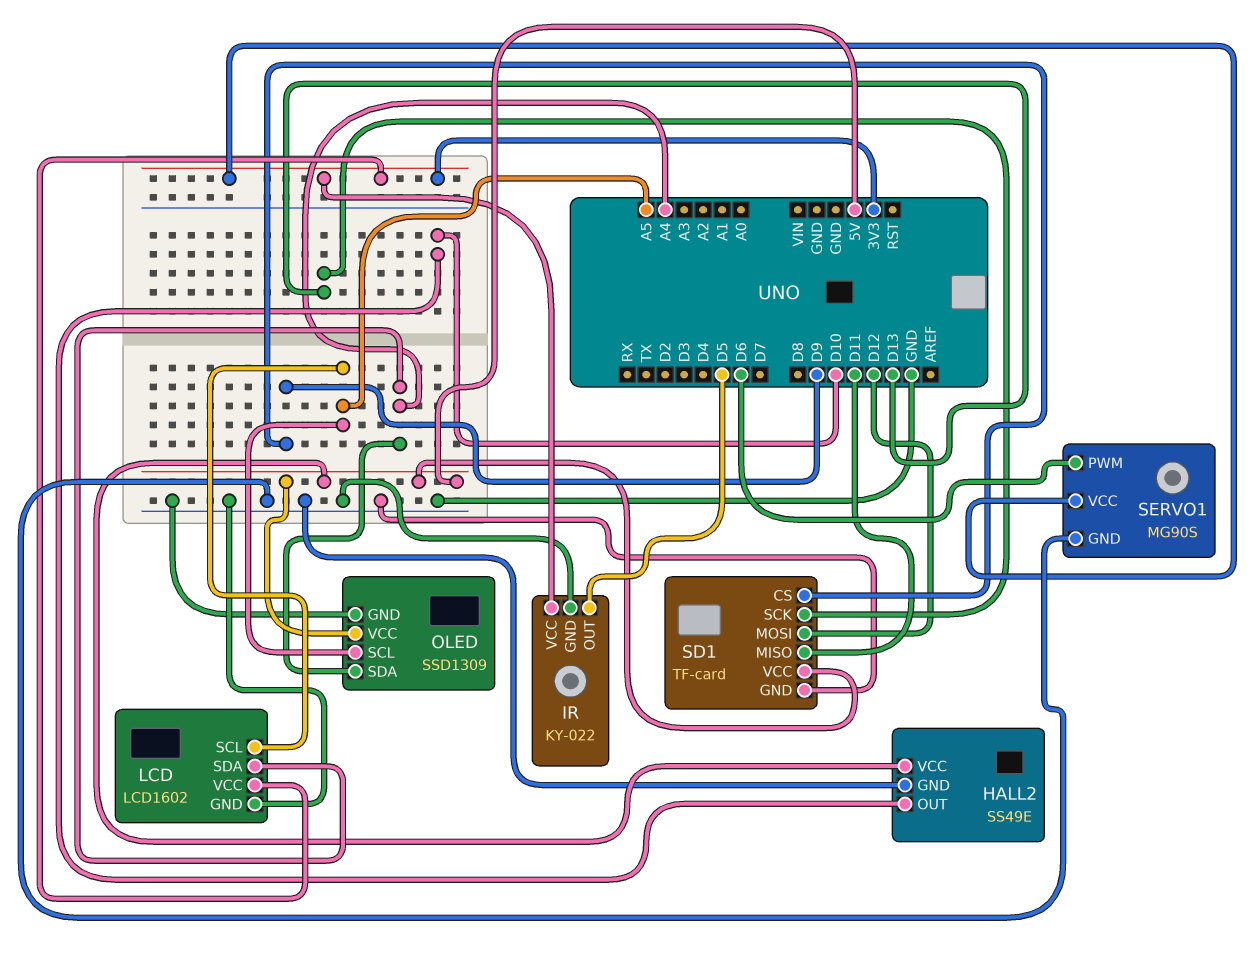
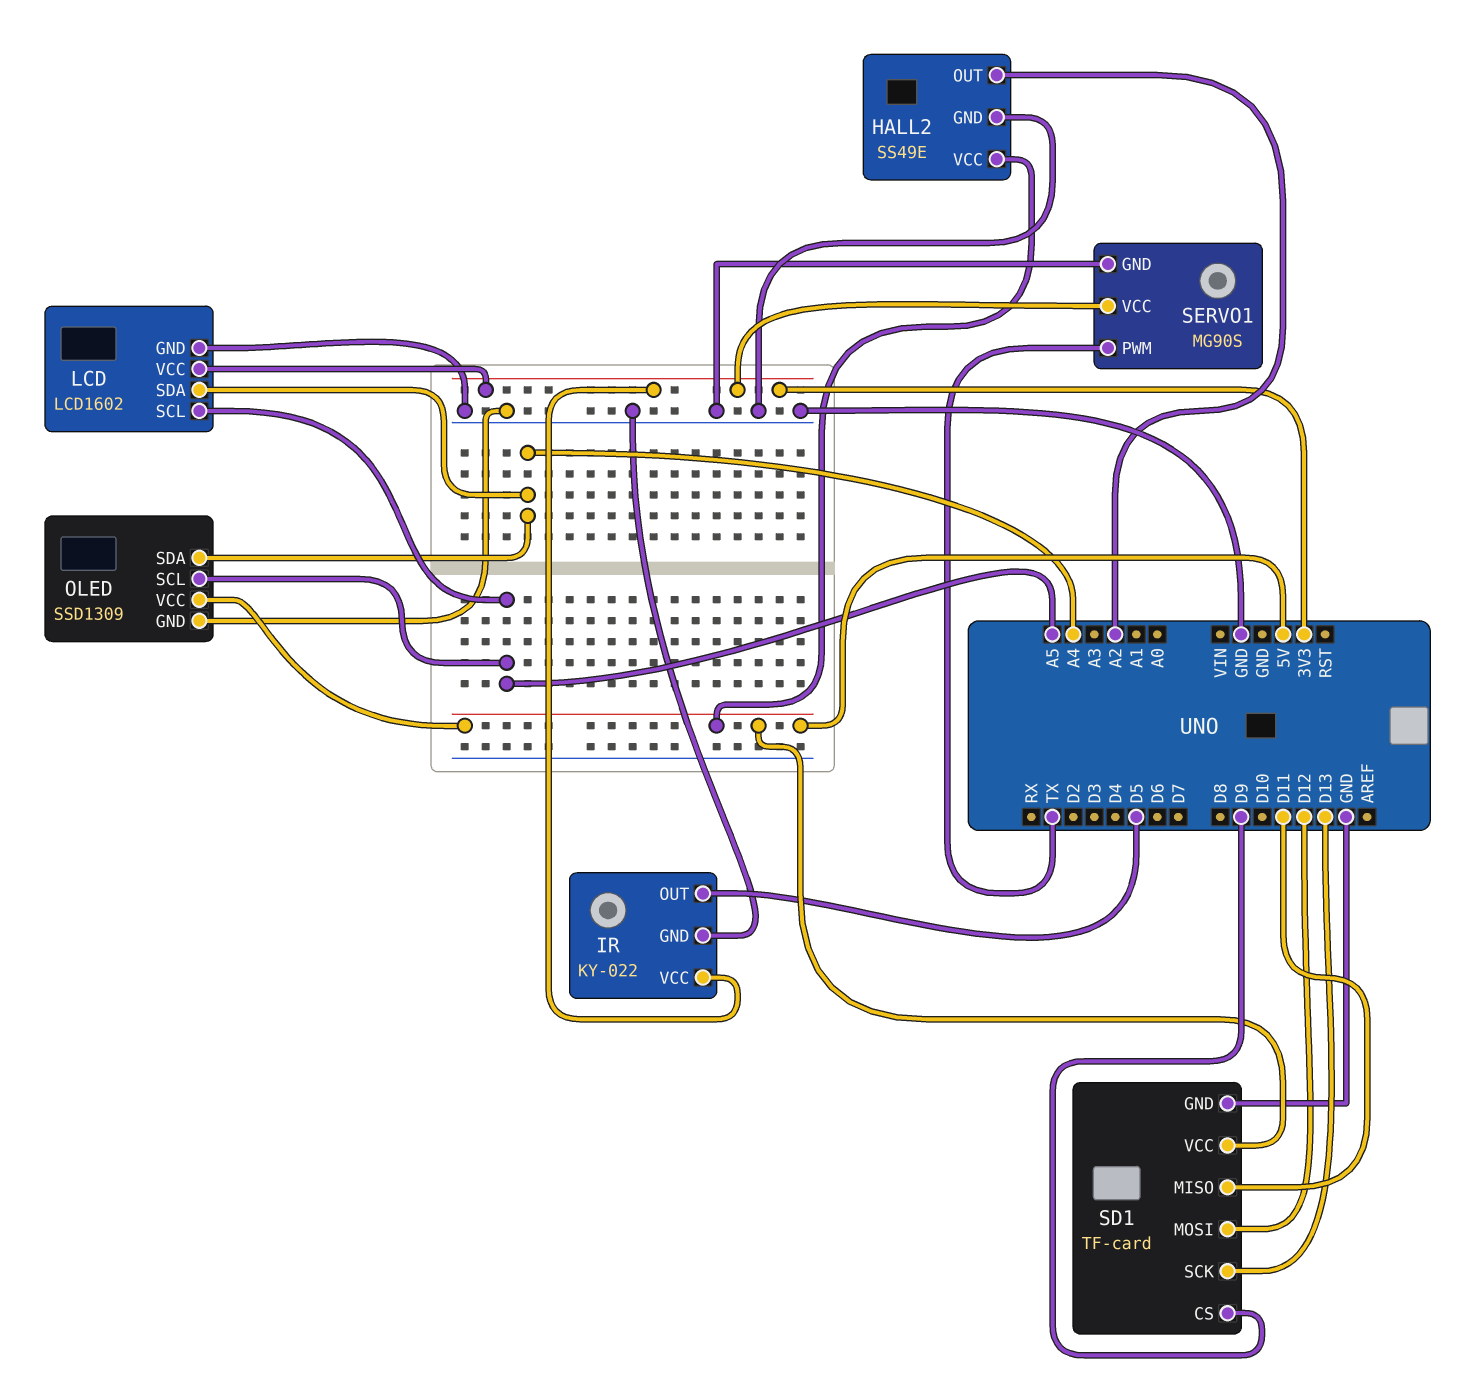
HALL2 pin OUT: D10 -> A2
SERVO1 pin PWM: D6 -> TX

